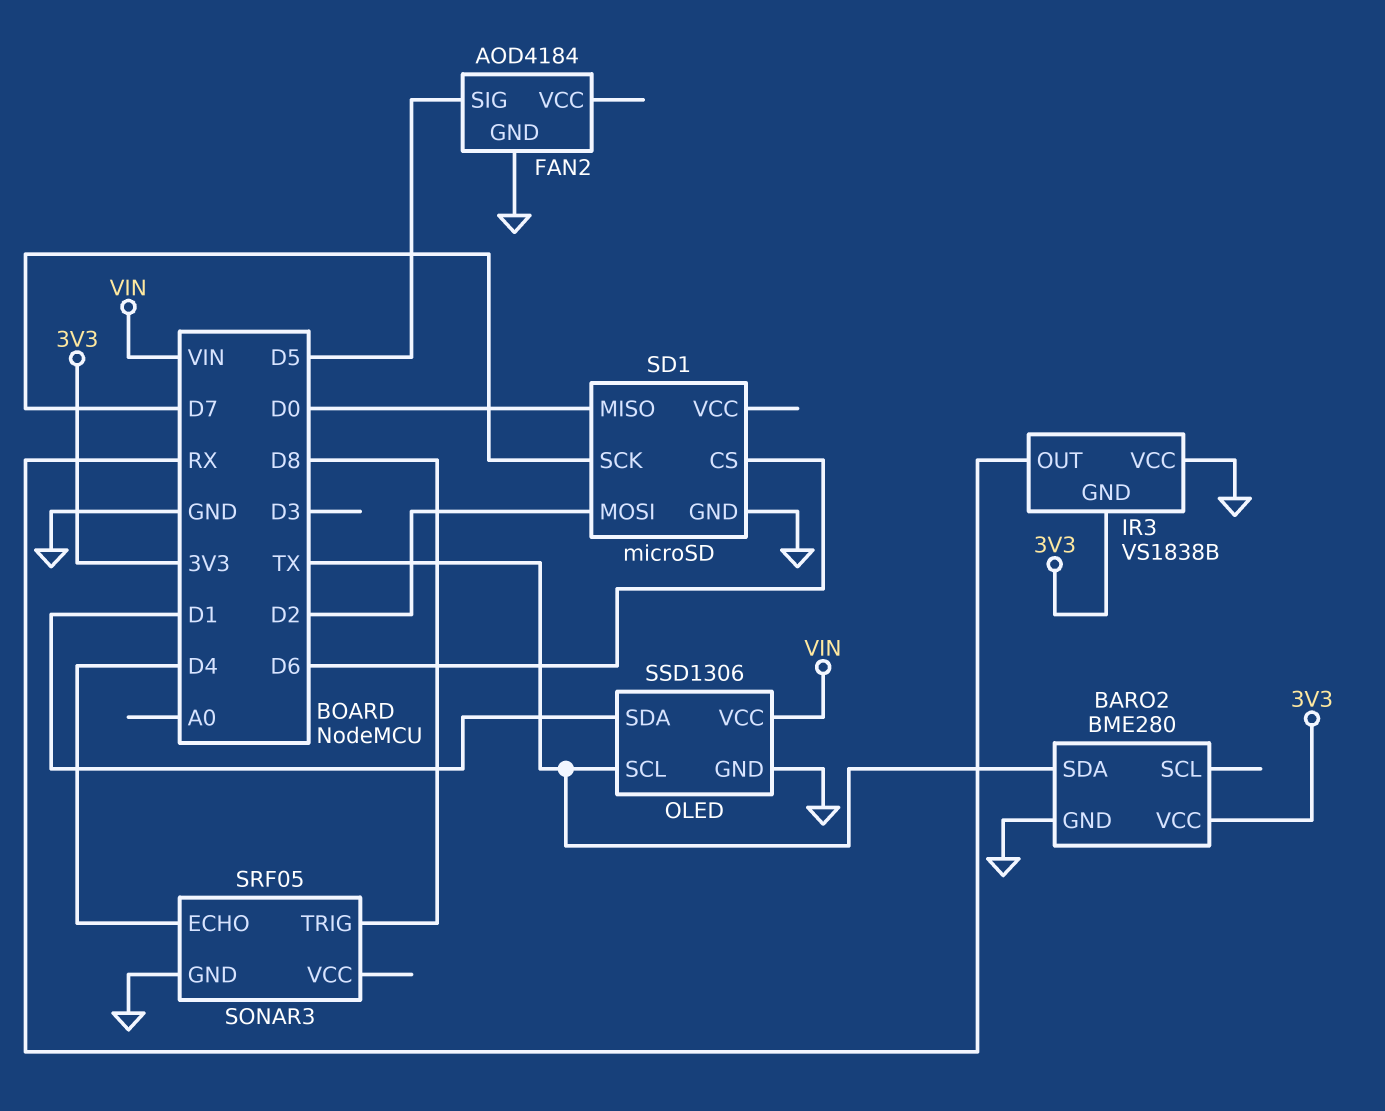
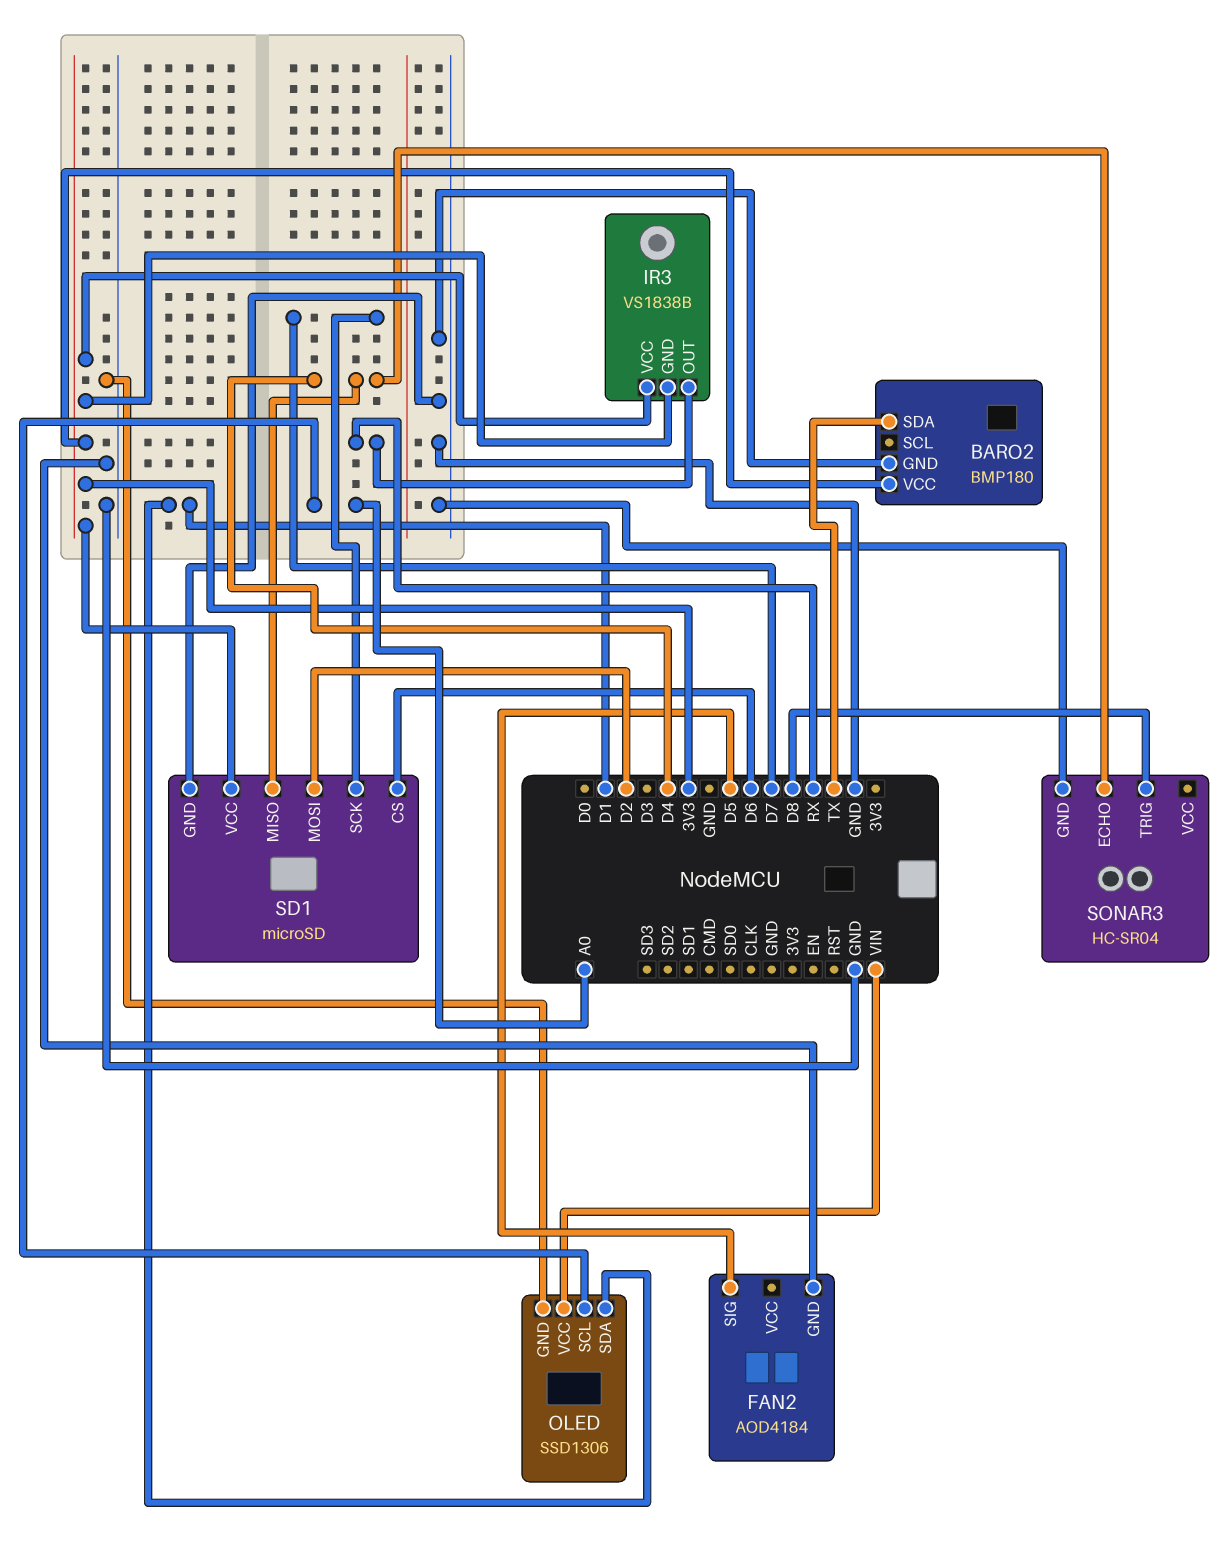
BARO2: BME280 -> BMP180
IR3 pin VCC: GND -> 3V3
OLED pin SCL: TX -> A0
SD1 pin MISO: D0 -> D4
SD1 pin VCC: none -> 3V3
SONAR3: SRF05 -> HC-SR04

